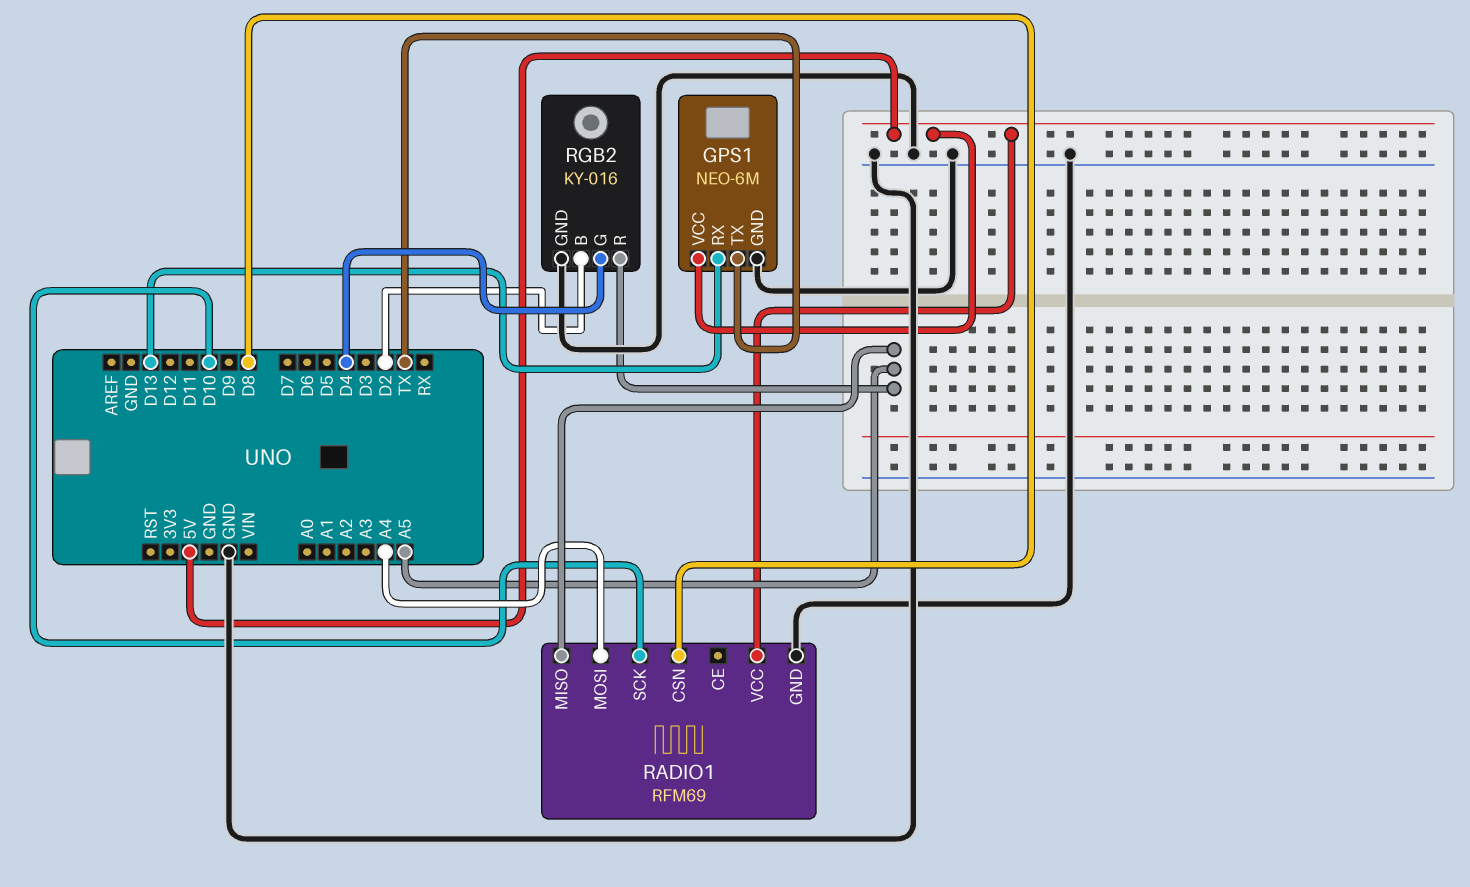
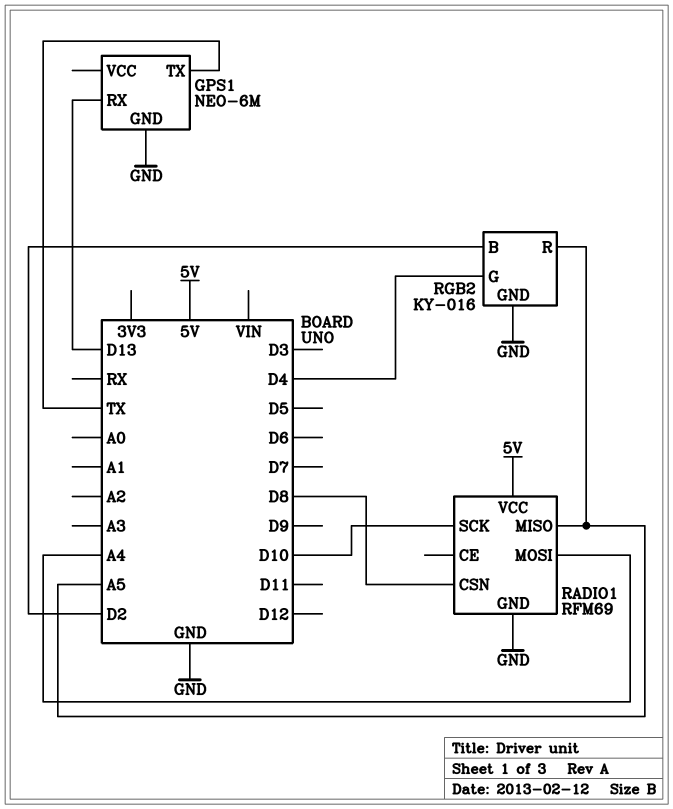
GPS1 pin VCC: 5V -> none

